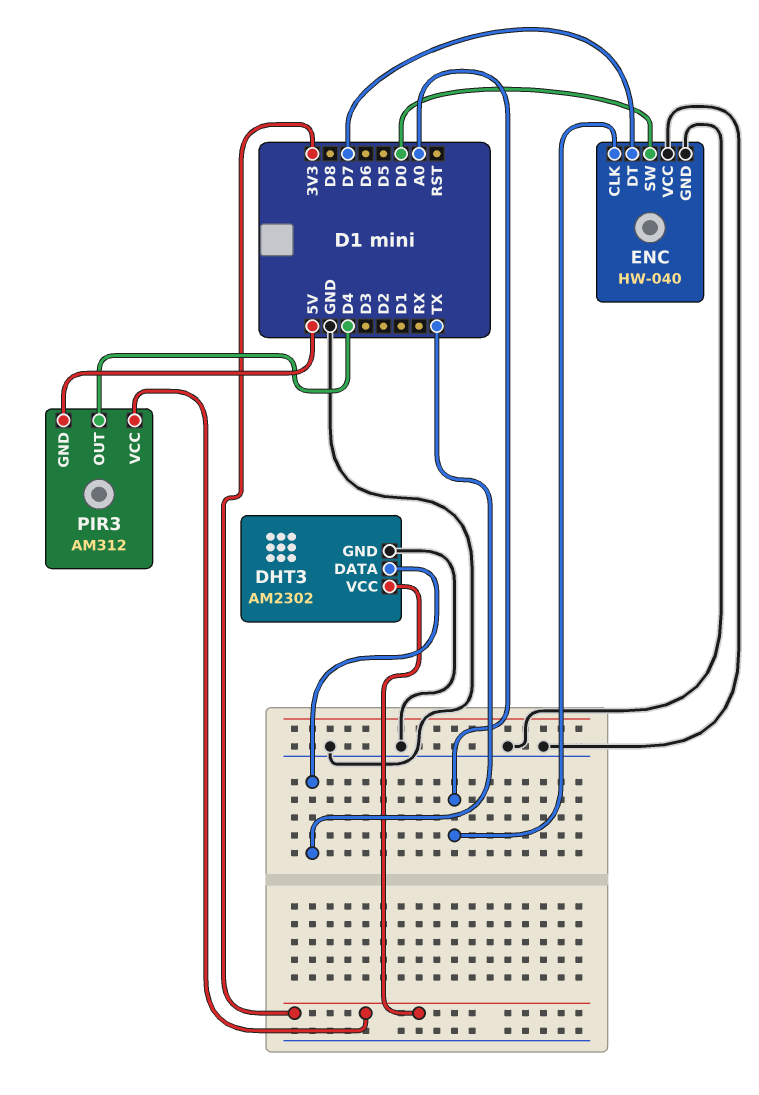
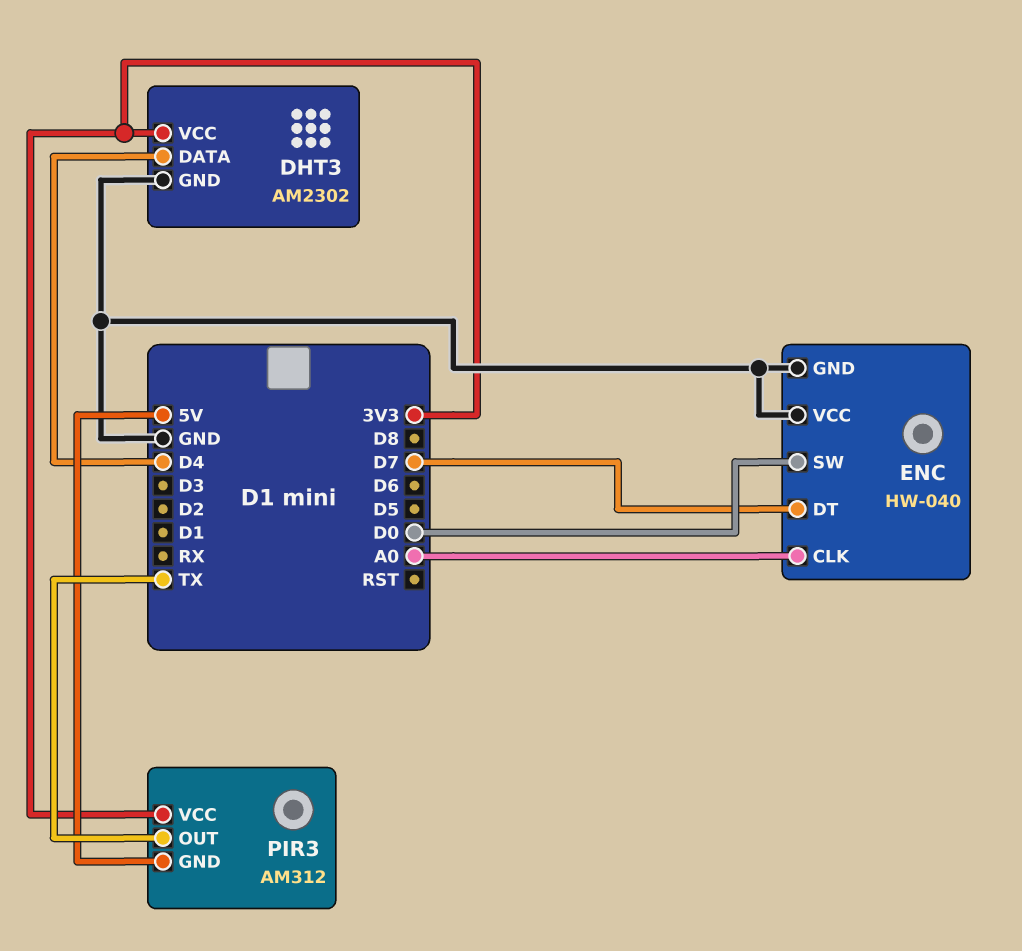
DHT3 pin DATA: TX -> D4
PIR3 pin OUT: D4 -> TX

